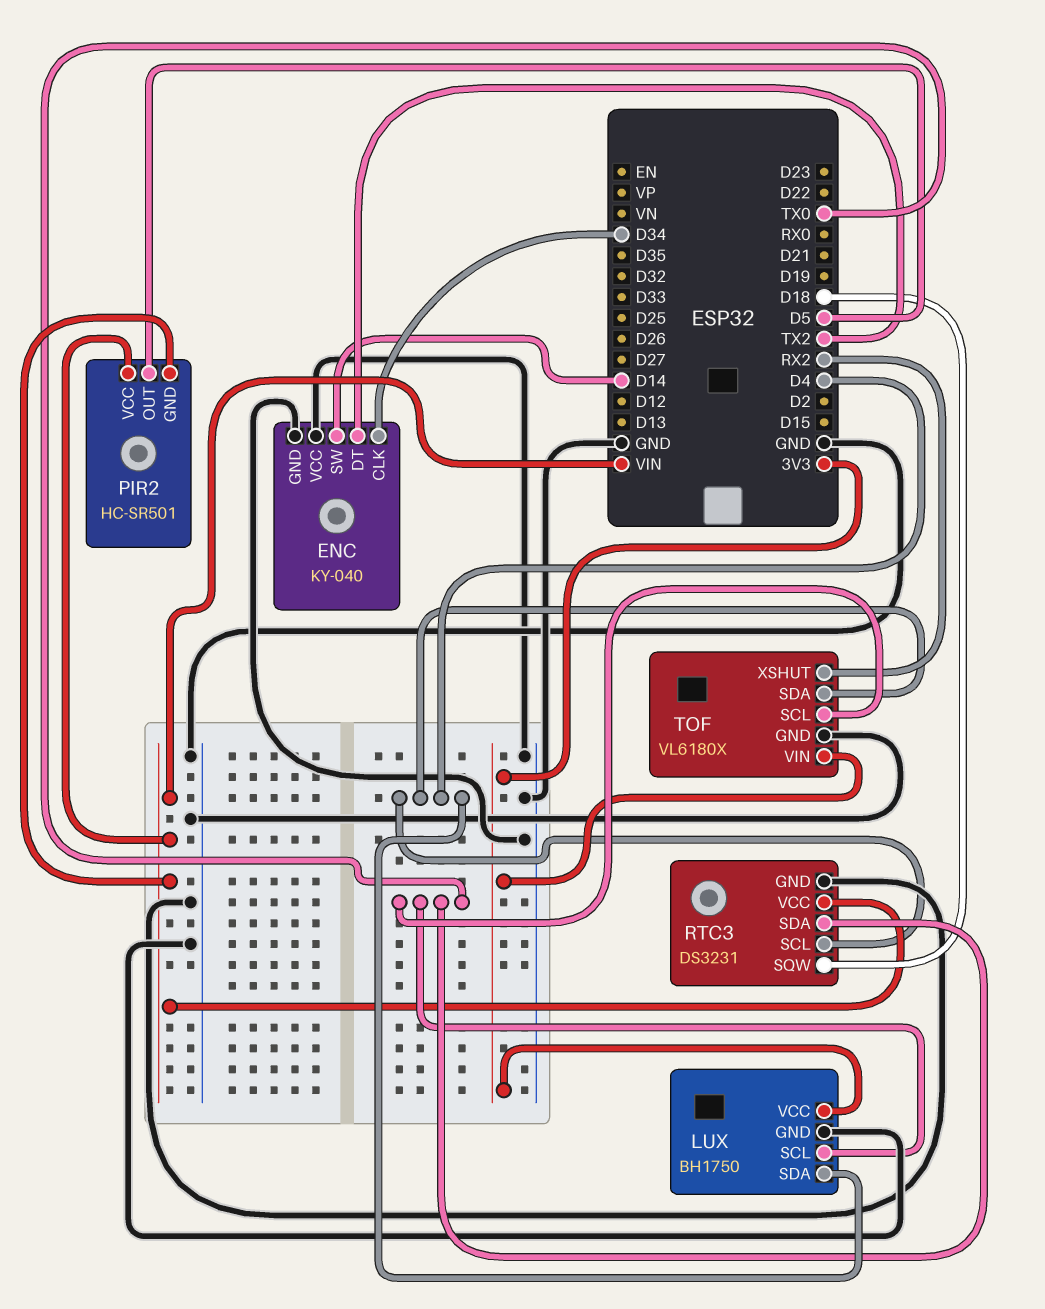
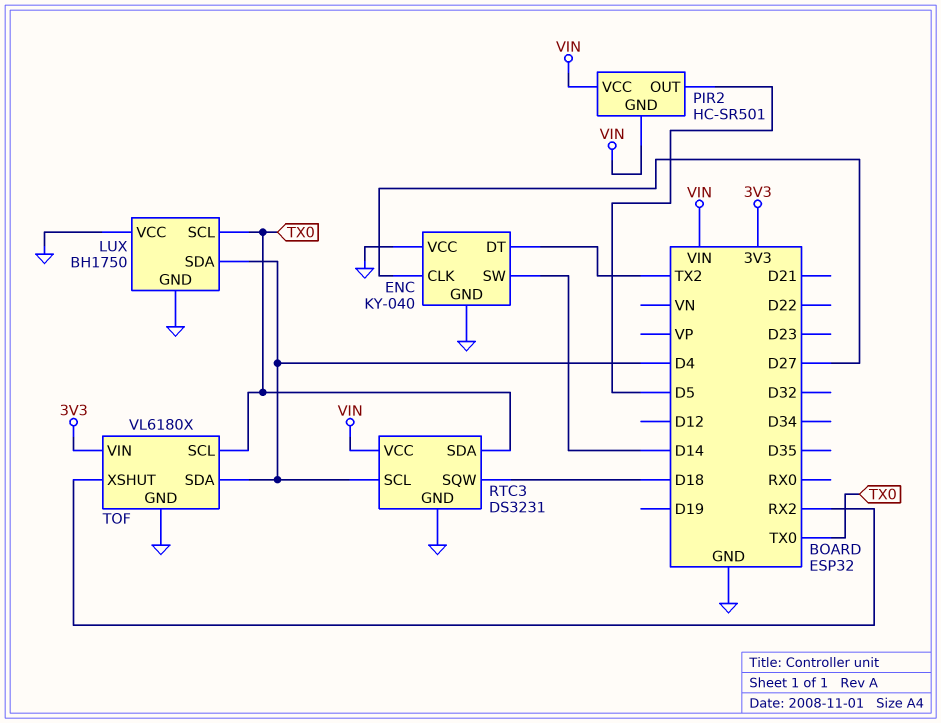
ENC pin CLK: D34 -> D27
LUX pin VCC: 3V3 -> GND

